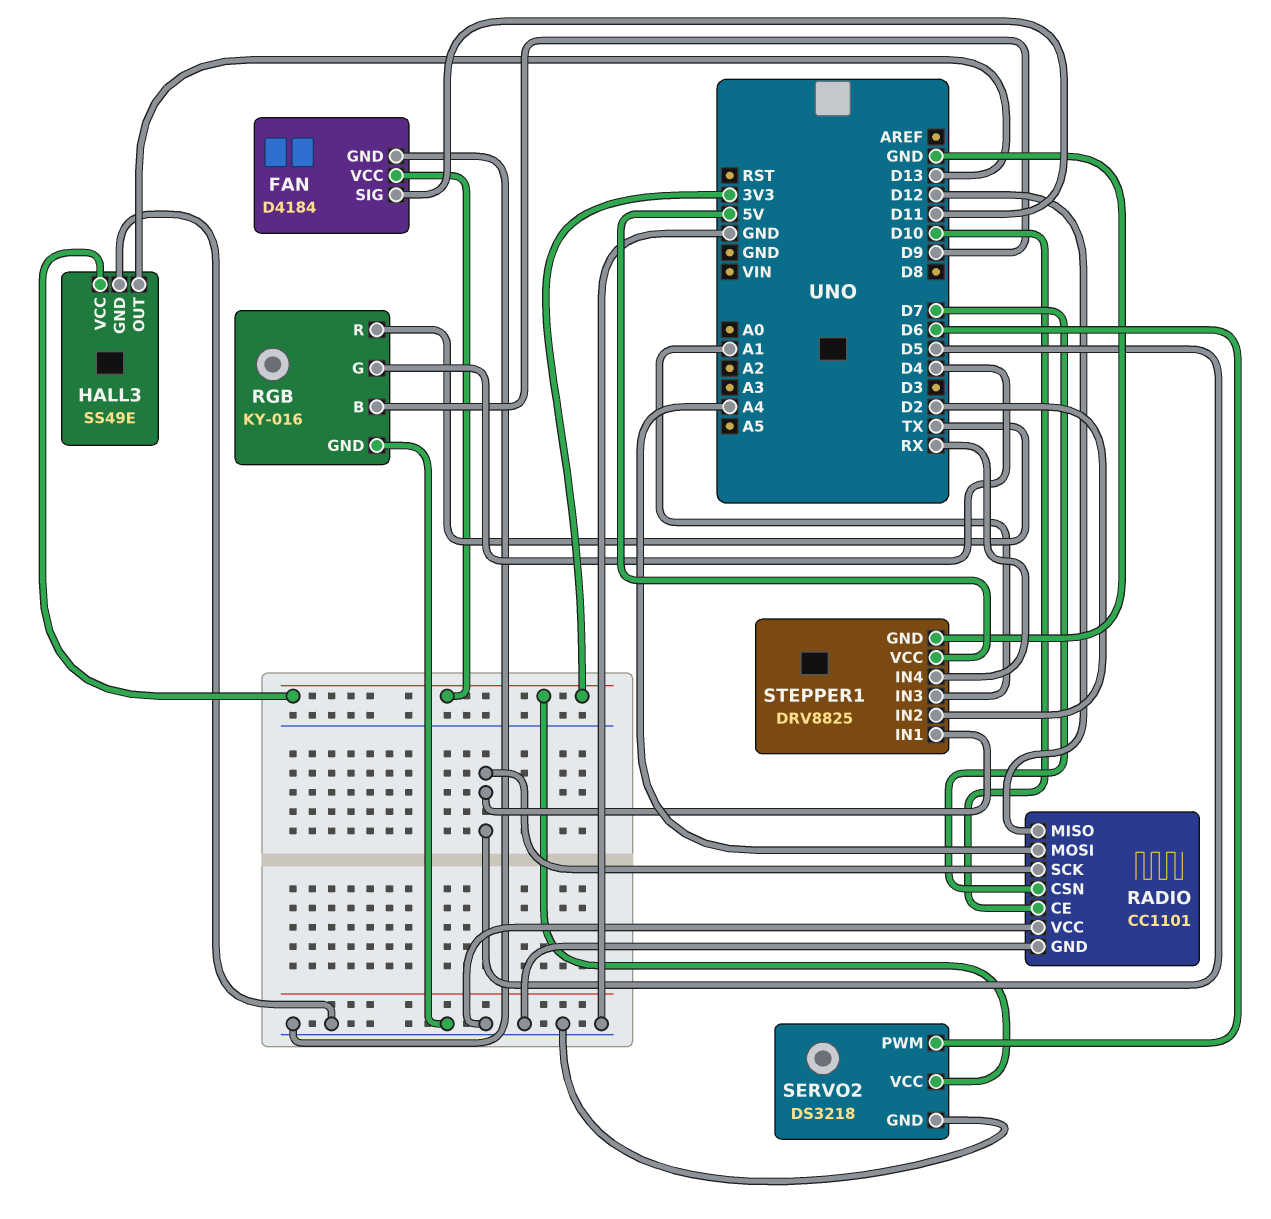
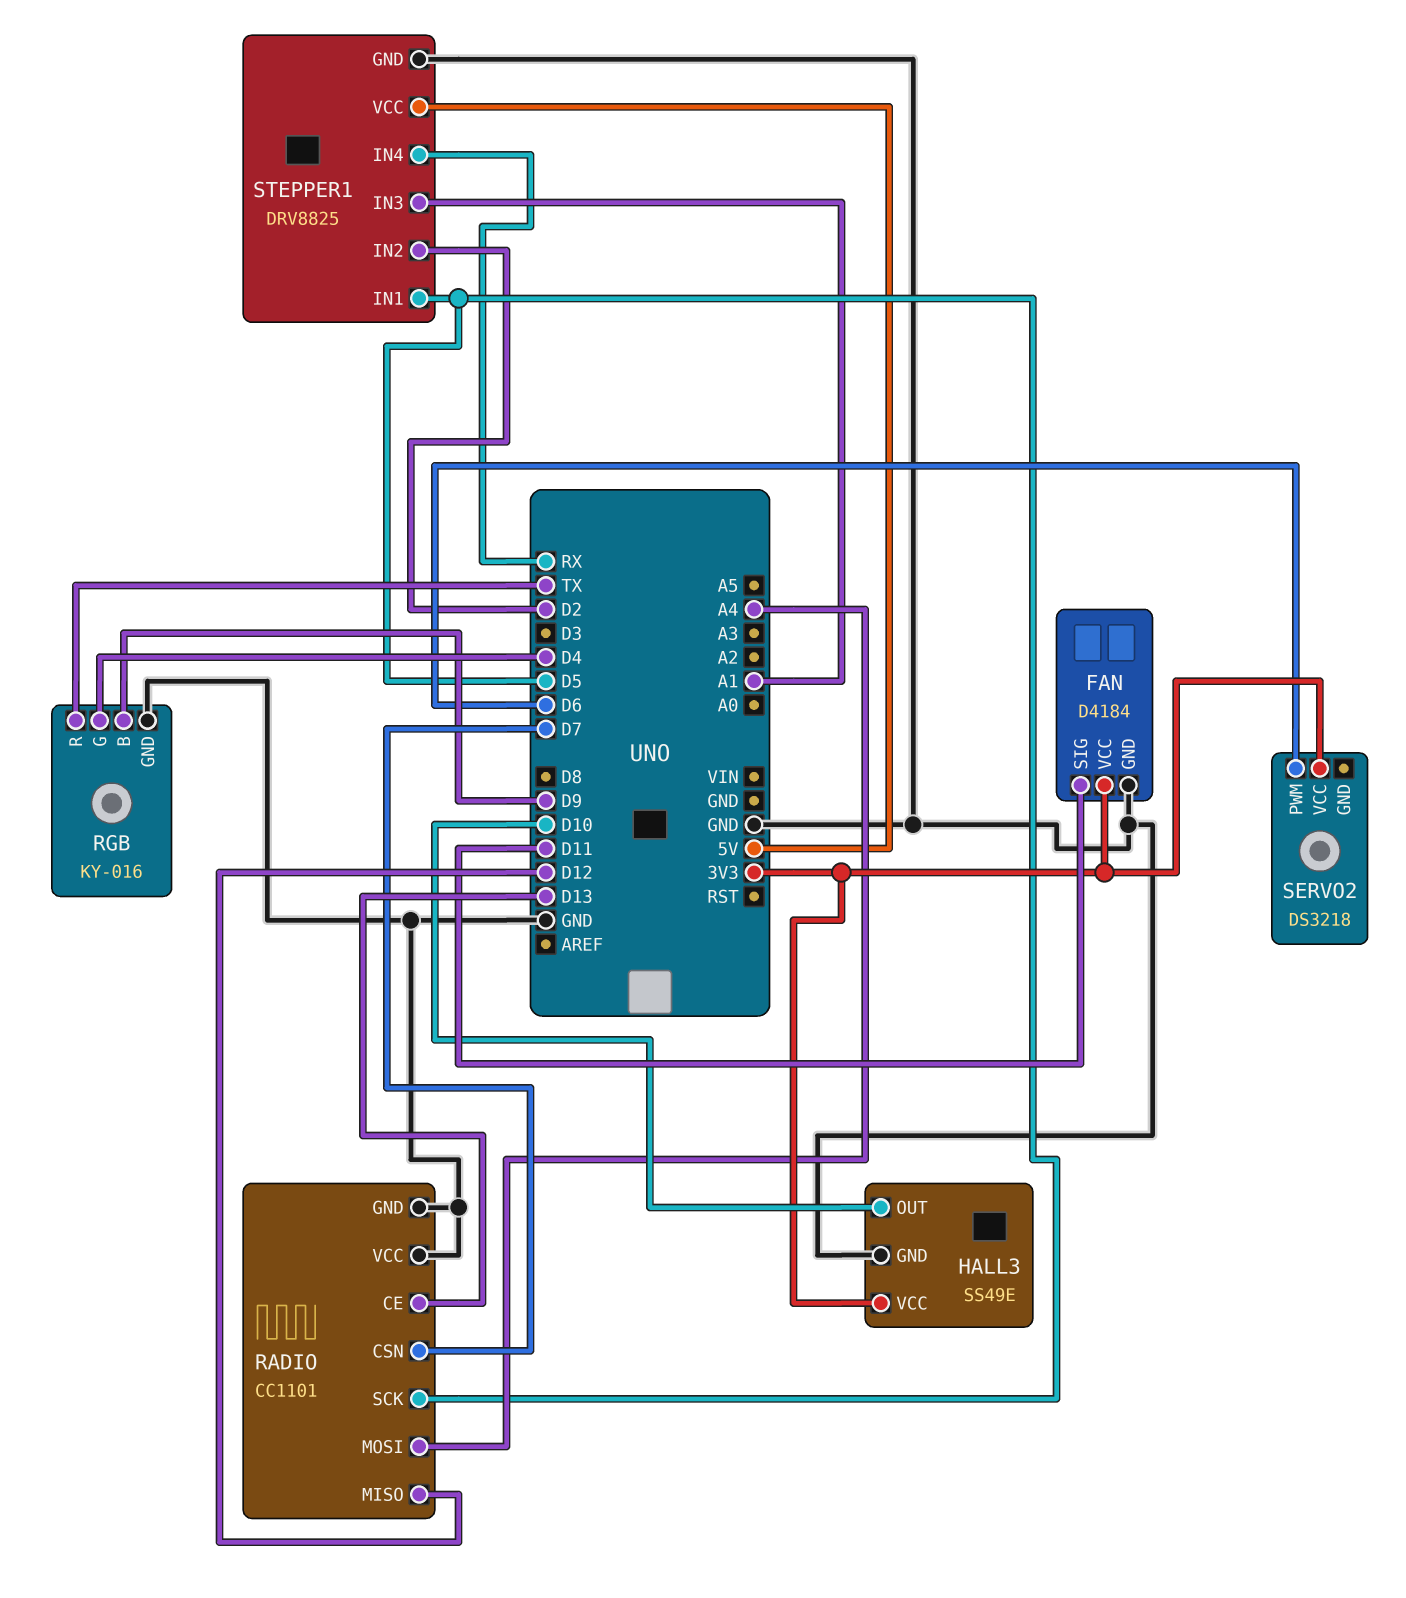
HALL3 pin OUT: D13 -> D10
RADIO pin CE: D10 -> D13
SERVO2 pin GND: GND -> none

